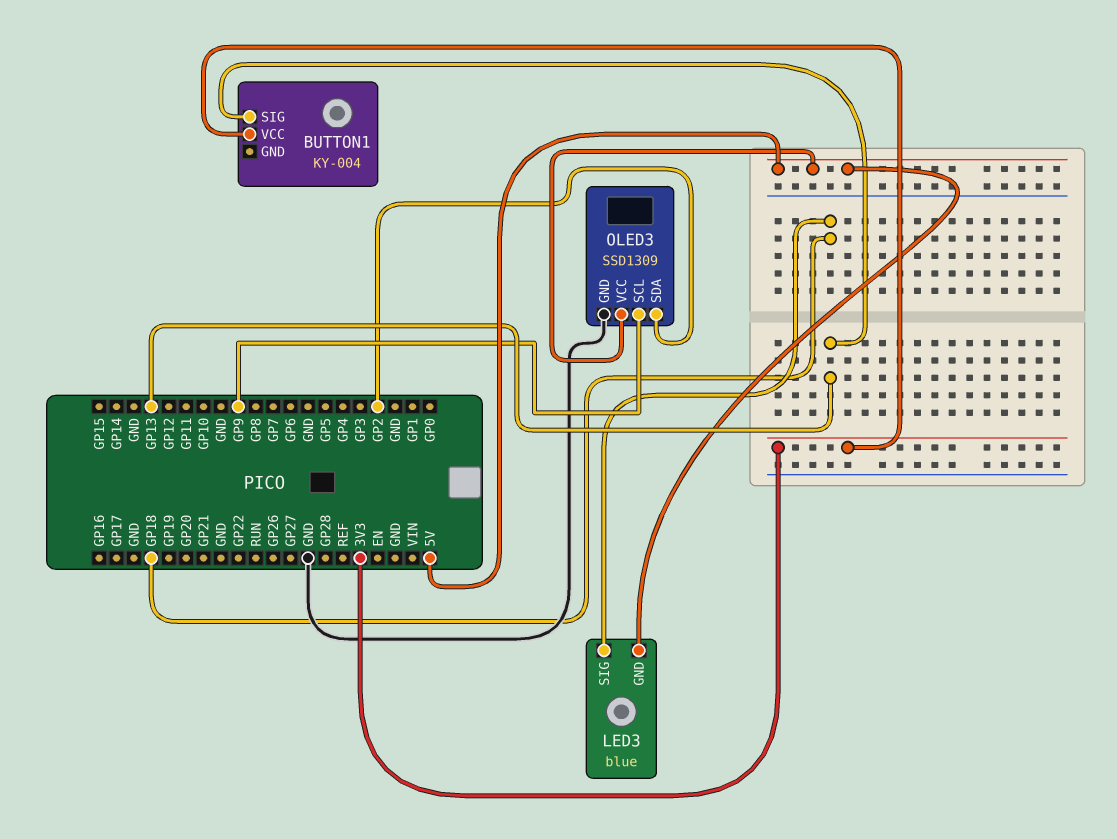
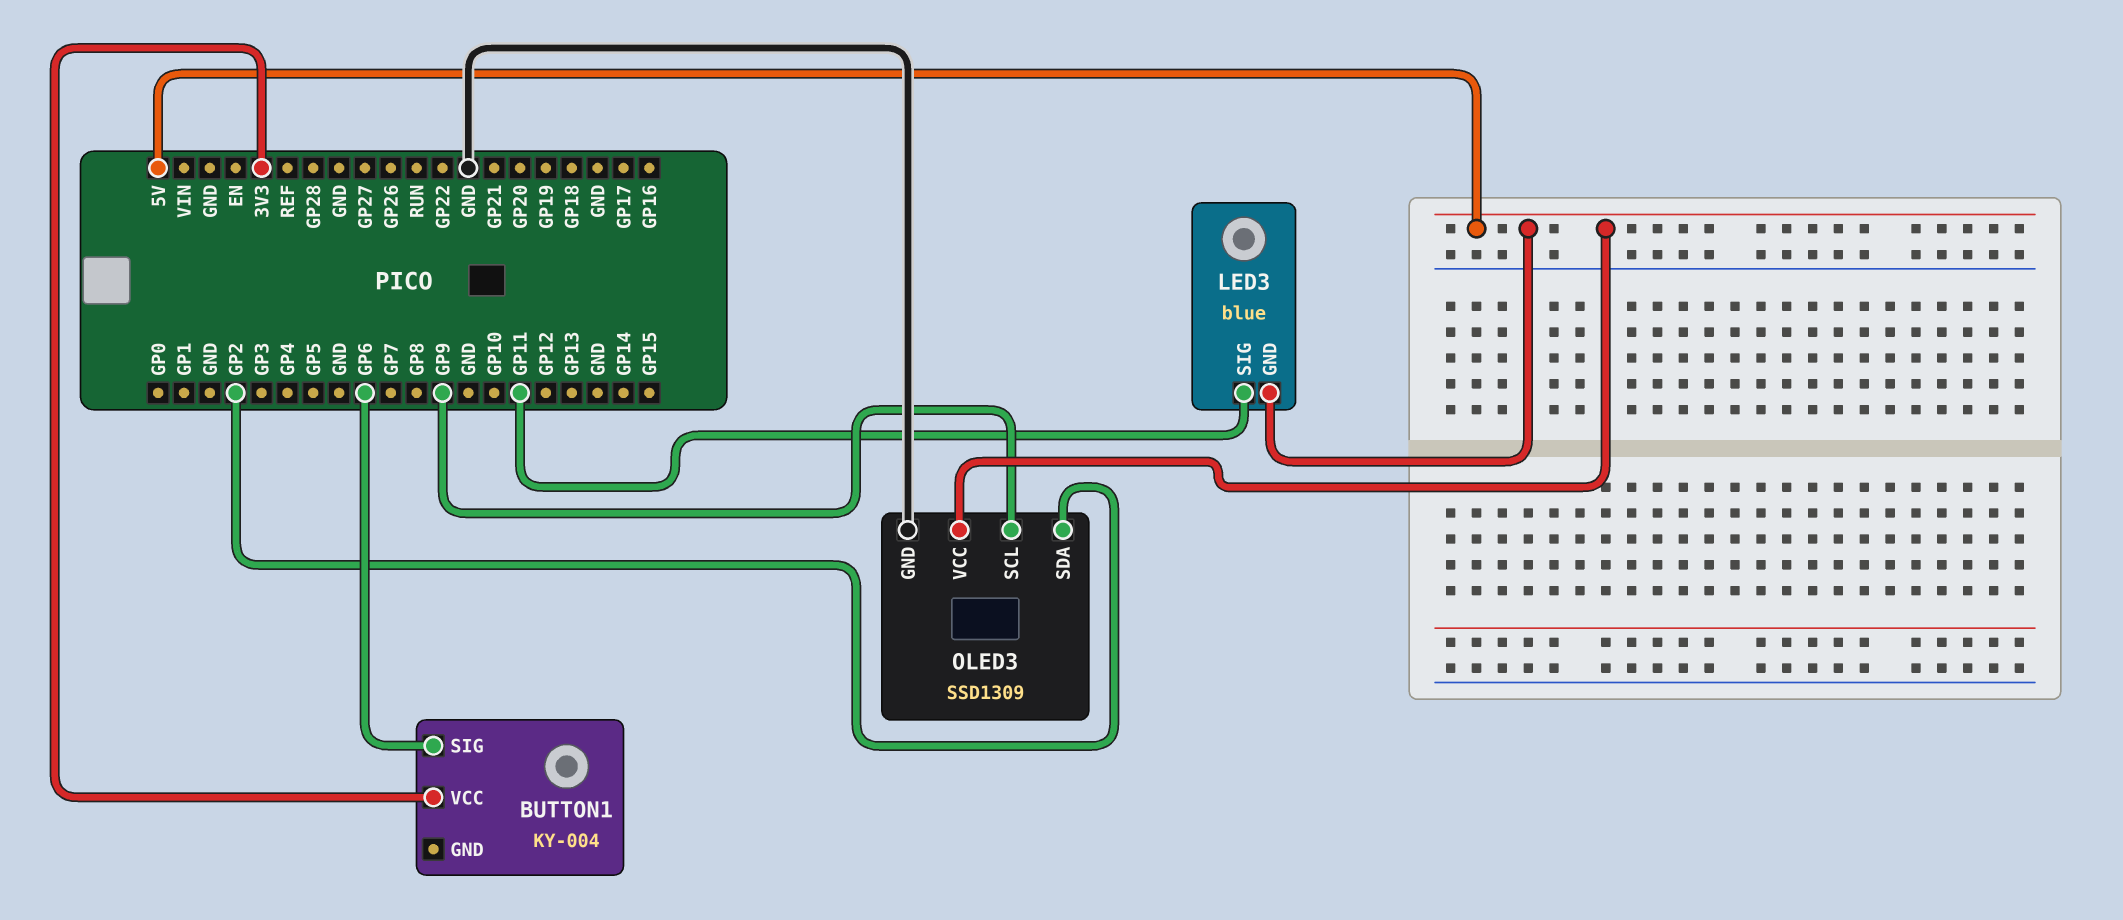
BUTTON1 pin SIG: GP13 -> GP6
LED3 pin SIG: GP18 -> GP11

